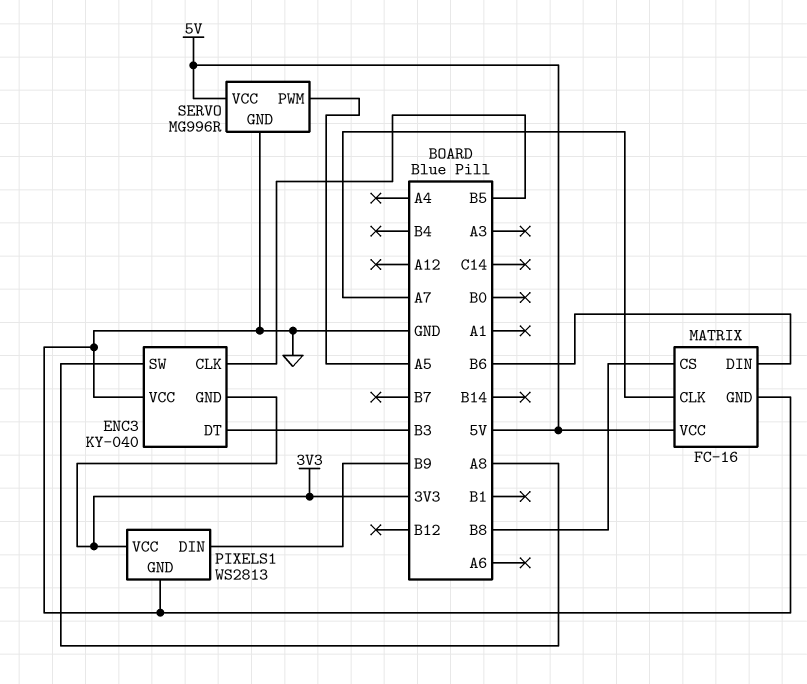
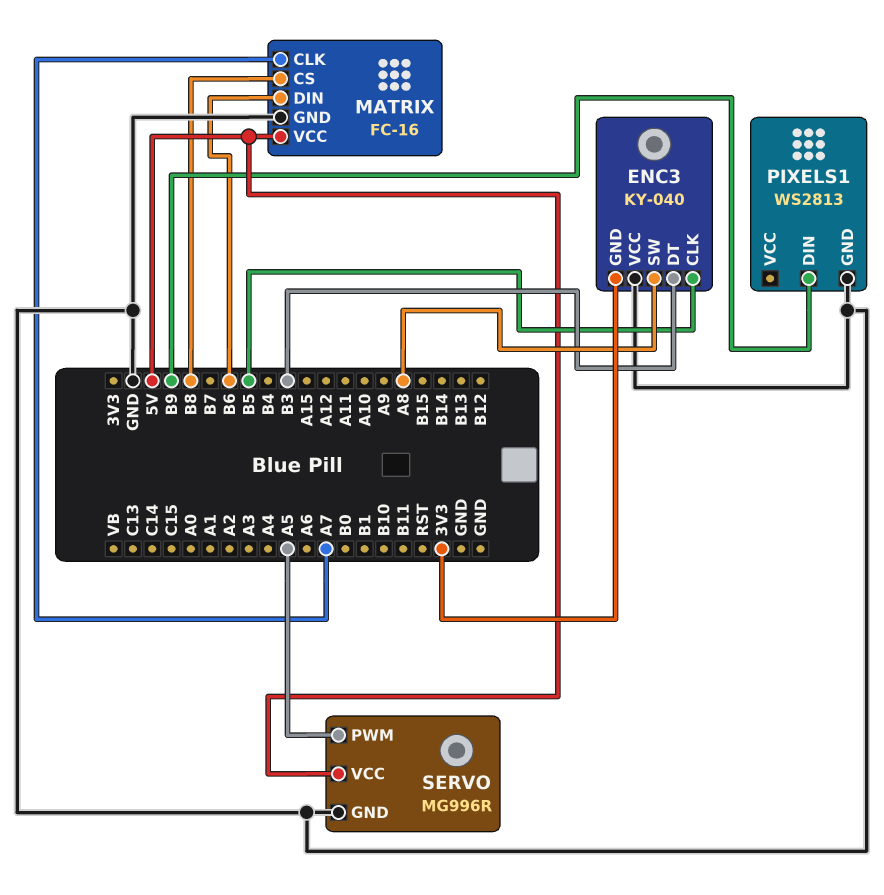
PIXELS1 pin VCC: 3V3 -> none

